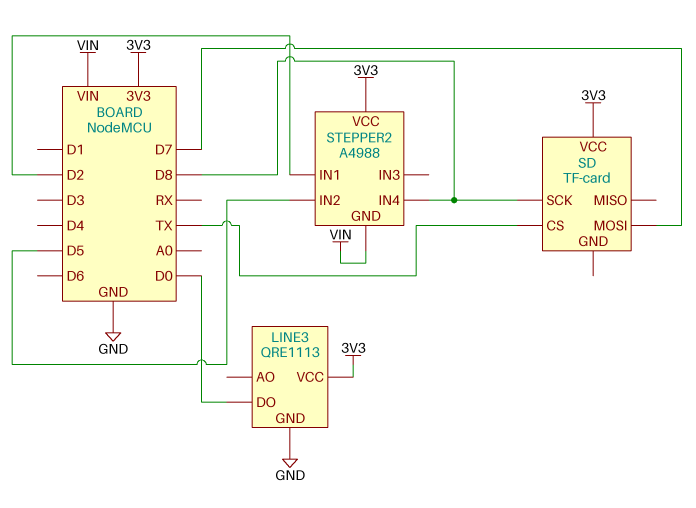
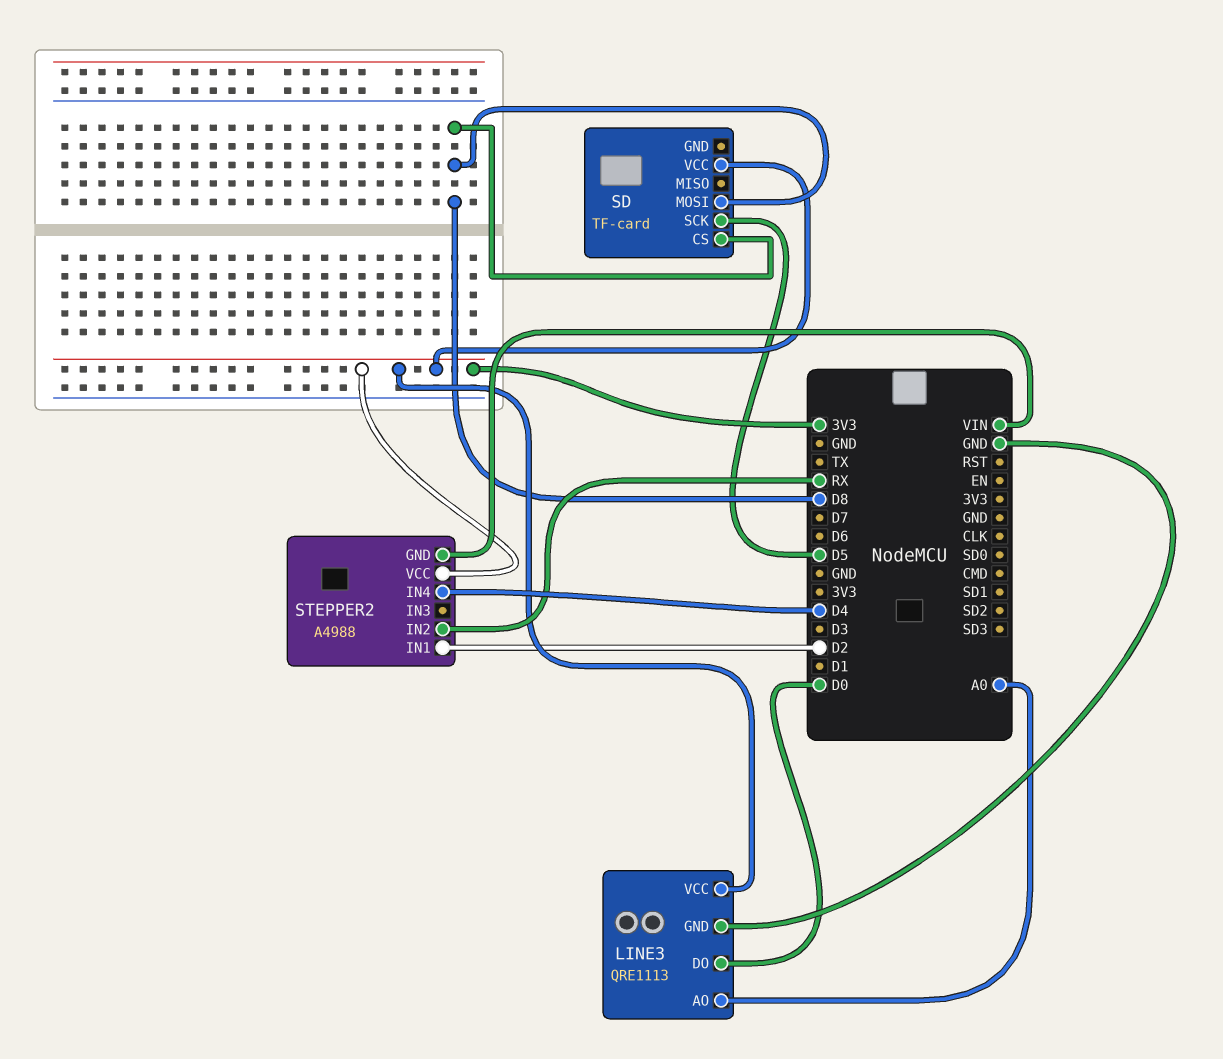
LINE3 pin AO: none -> A0
SD pin CS: TX -> D8
SD pin MOSI: D7 -> D8
SD pin SCK: D8 -> D5
STEPPER2 pin IN2: D5 -> RX
STEPPER2 pin IN4: D8 -> D4

